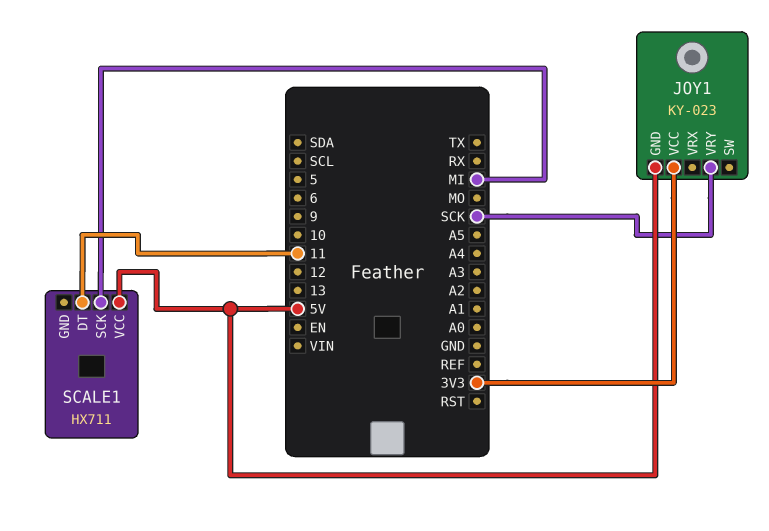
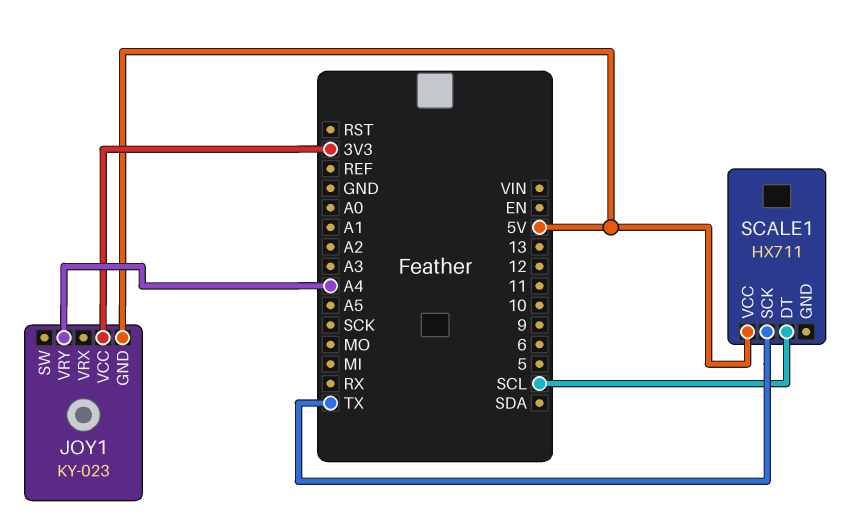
JOY1 pin VRY: SCK -> A4
SCALE1 pin DT: 11 -> SCL
SCALE1 pin SCK: MI -> TX

